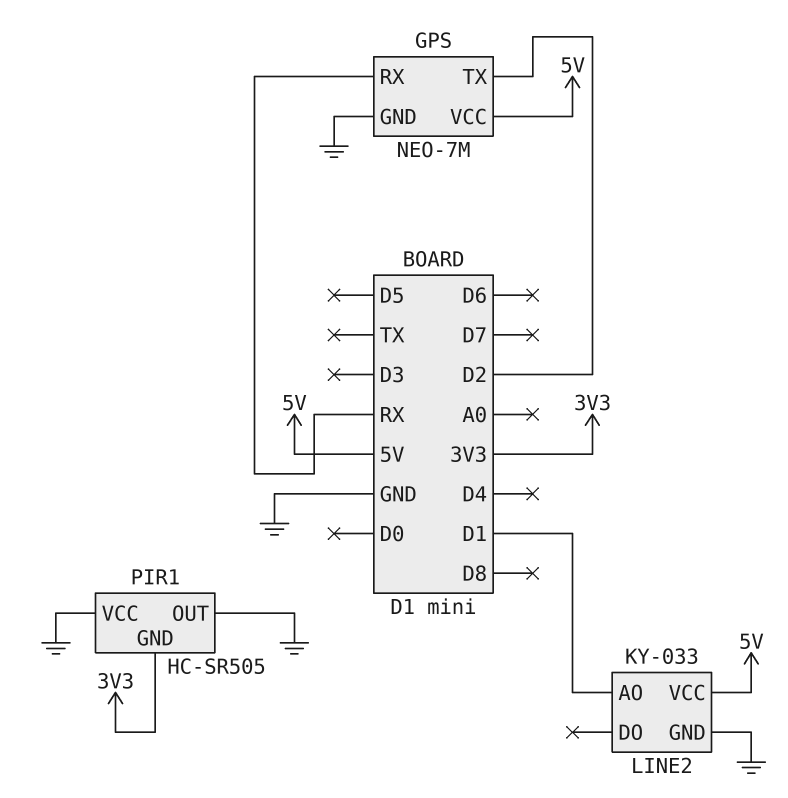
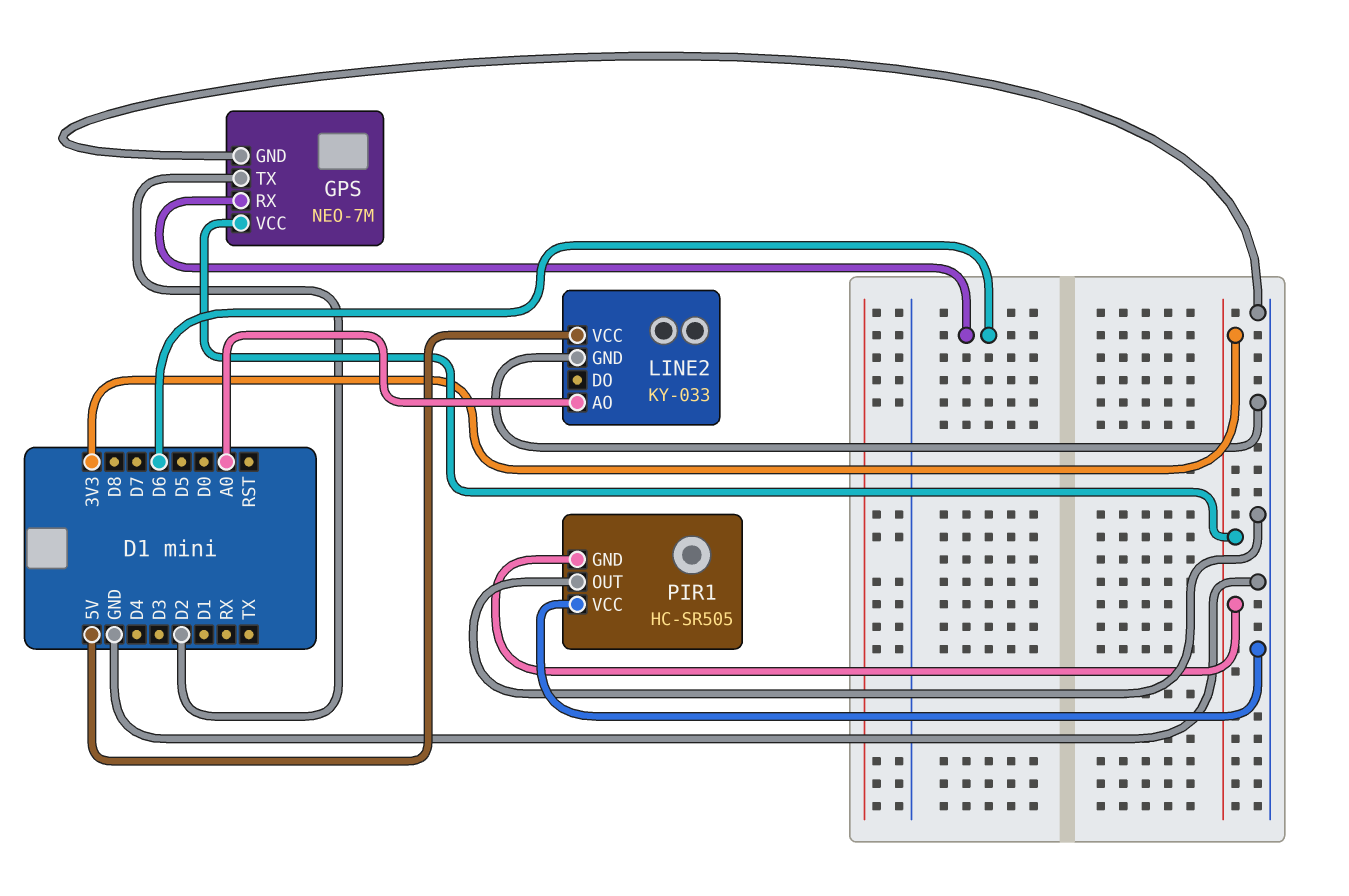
GPS pin RX: RX -> D6
GPS pin VCC: 5V -> 3V3
LINE2 pin AO: D1 -> A0

